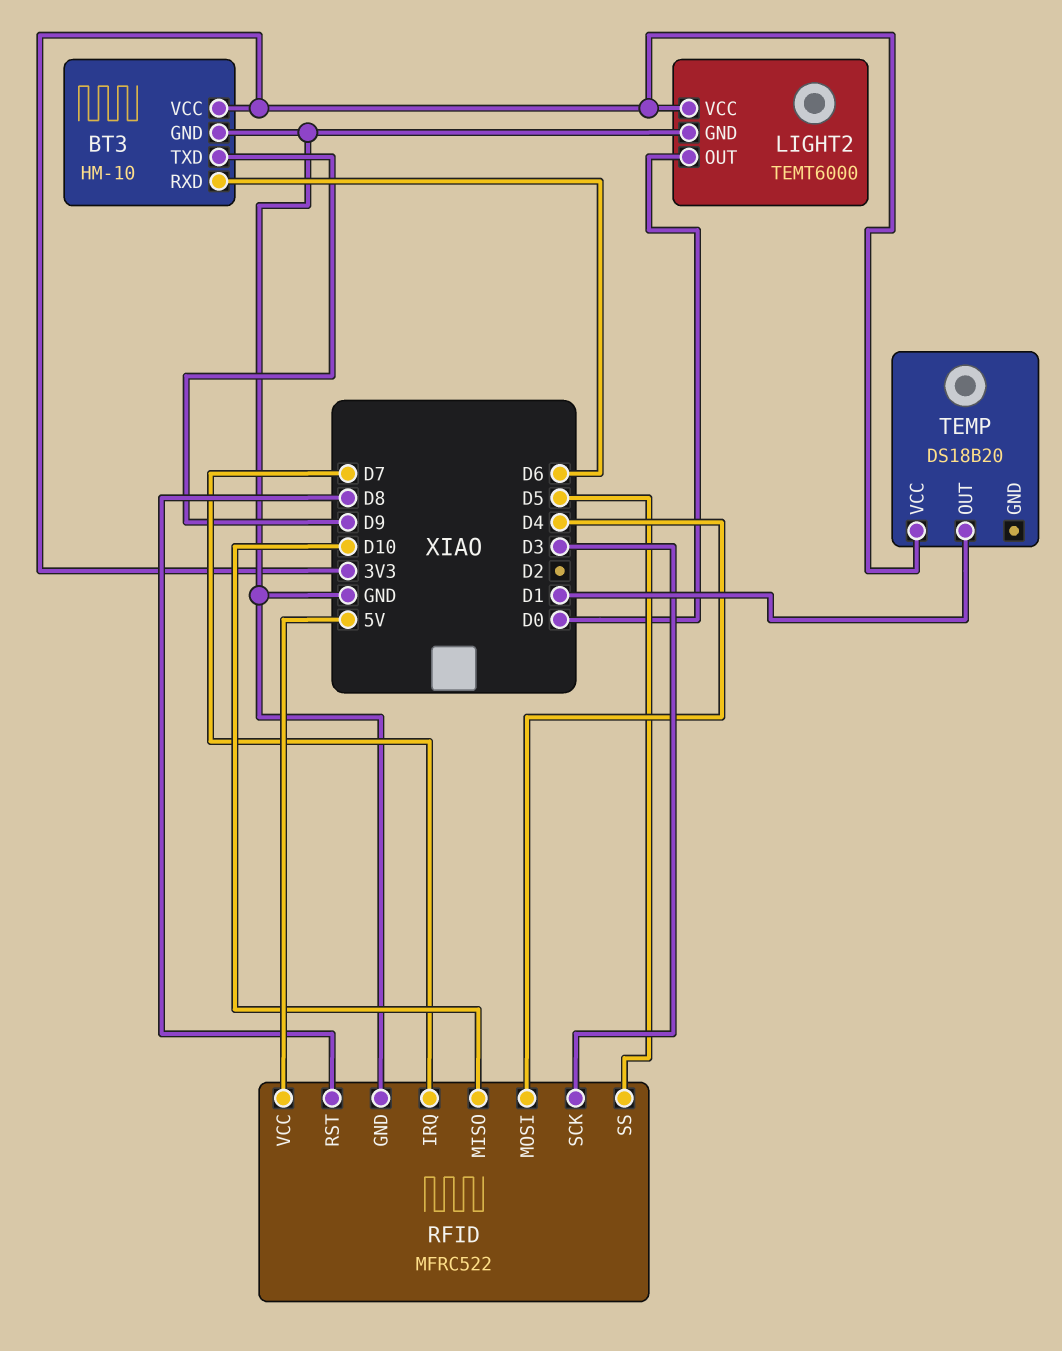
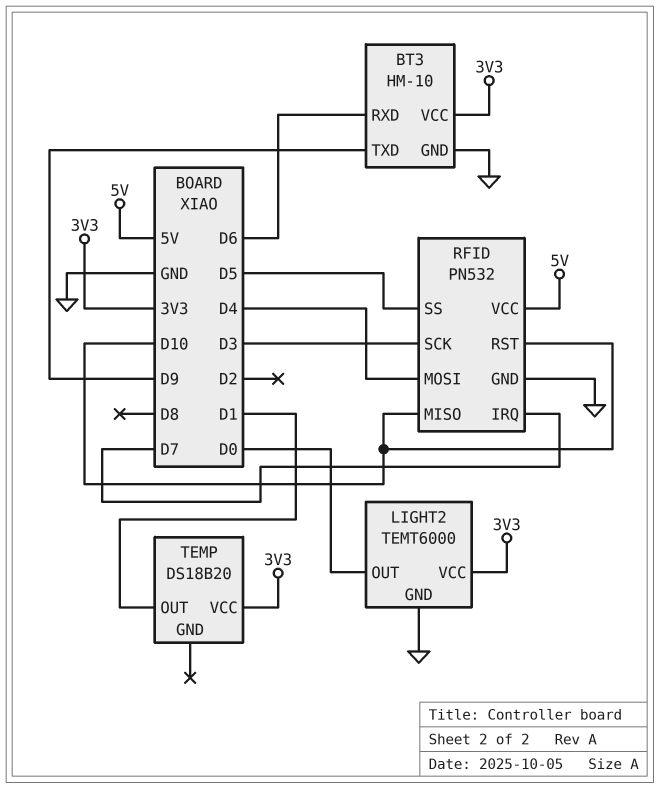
RFID: MFRC522 -> PN532
RFID pin RST: D8 -> D10

